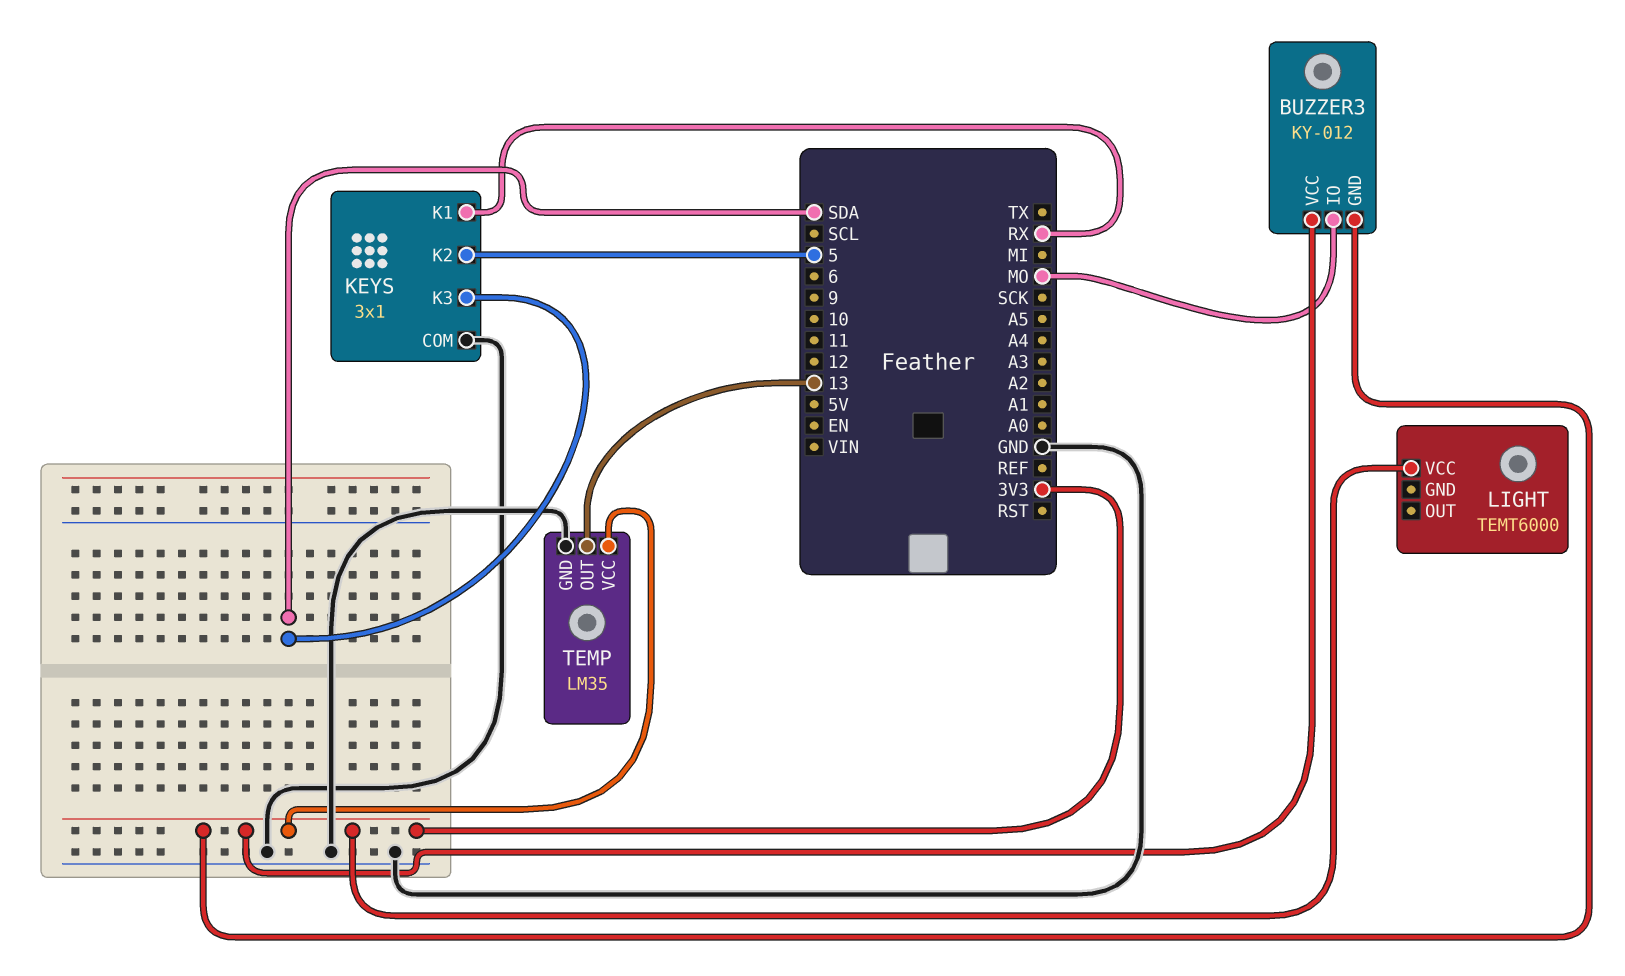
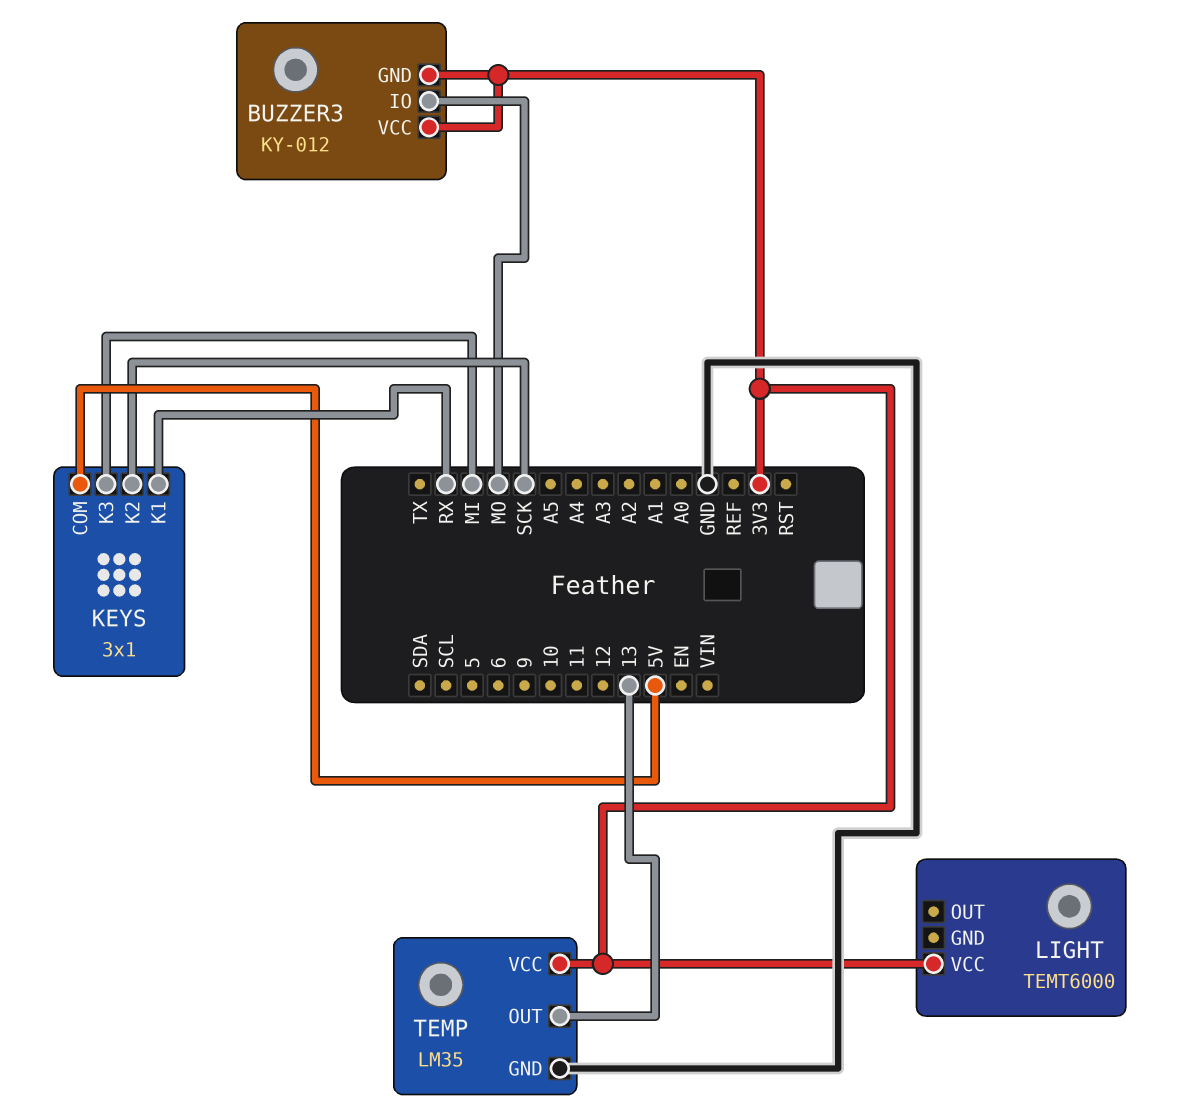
KEYS pin COM: GND -> 5V
KEYS pin K2: 5 -> SCK
KEYS pin K3: SDA -> MI

